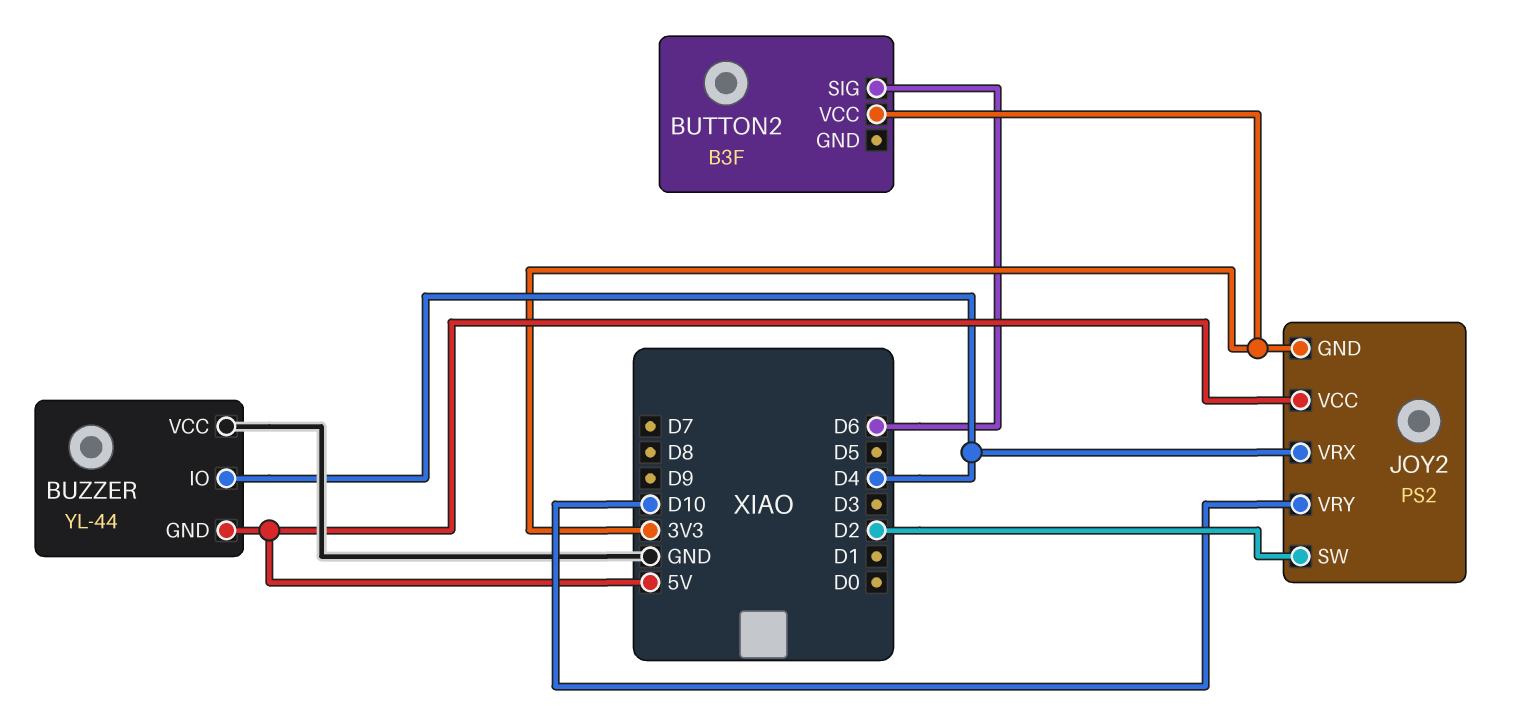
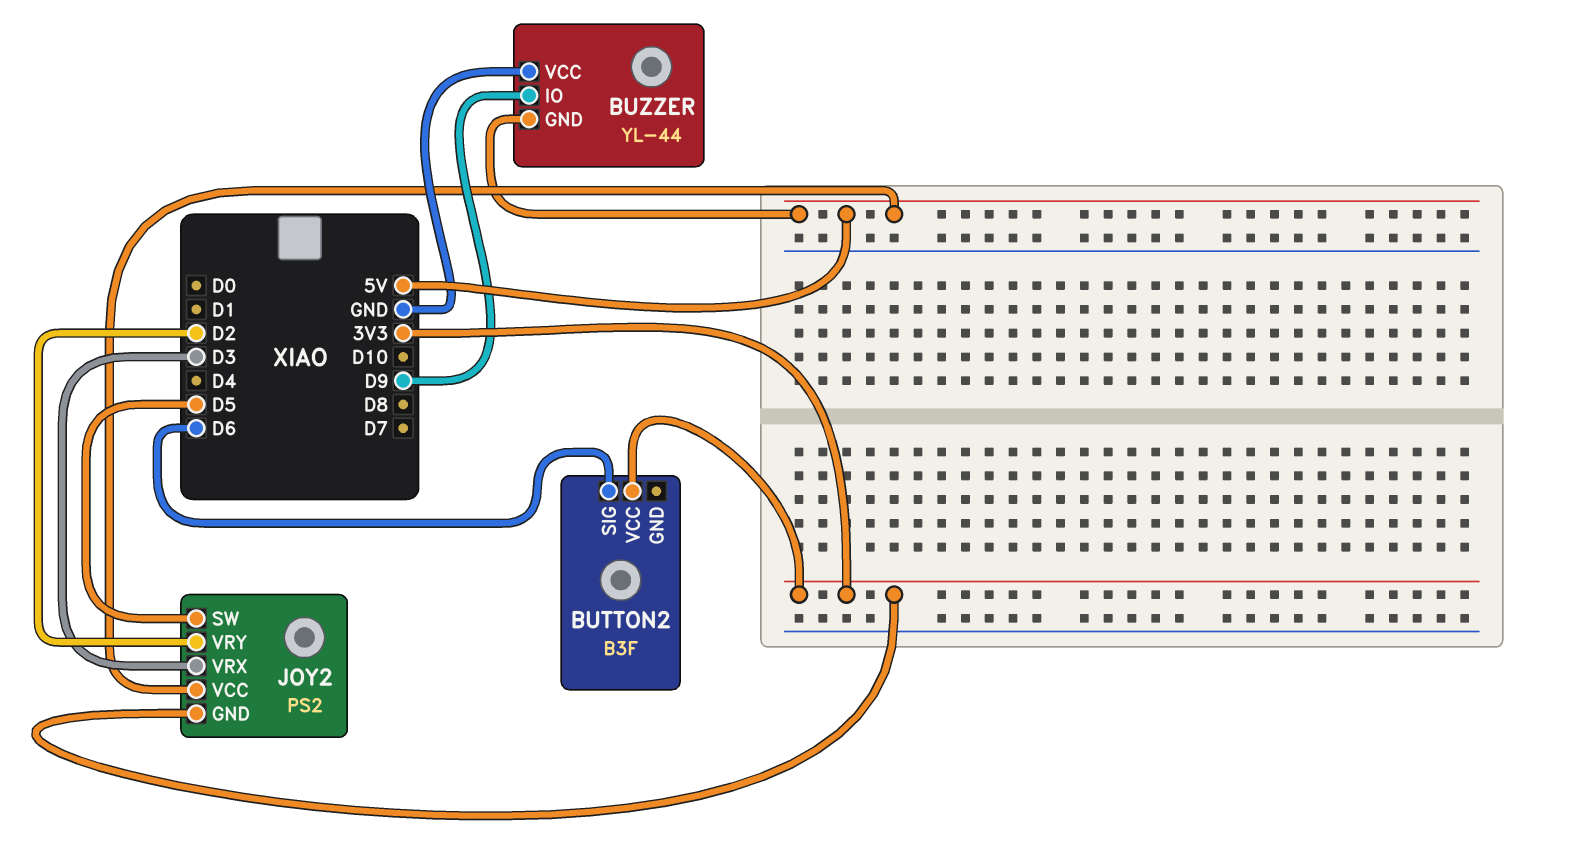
BUZZER pin IO: D4 -> D9
JOY2 pin SW: D2 -> D5
JOY2 pin VRX: D4 -> D3
JOY2 pin VRY: D10 -> D2

